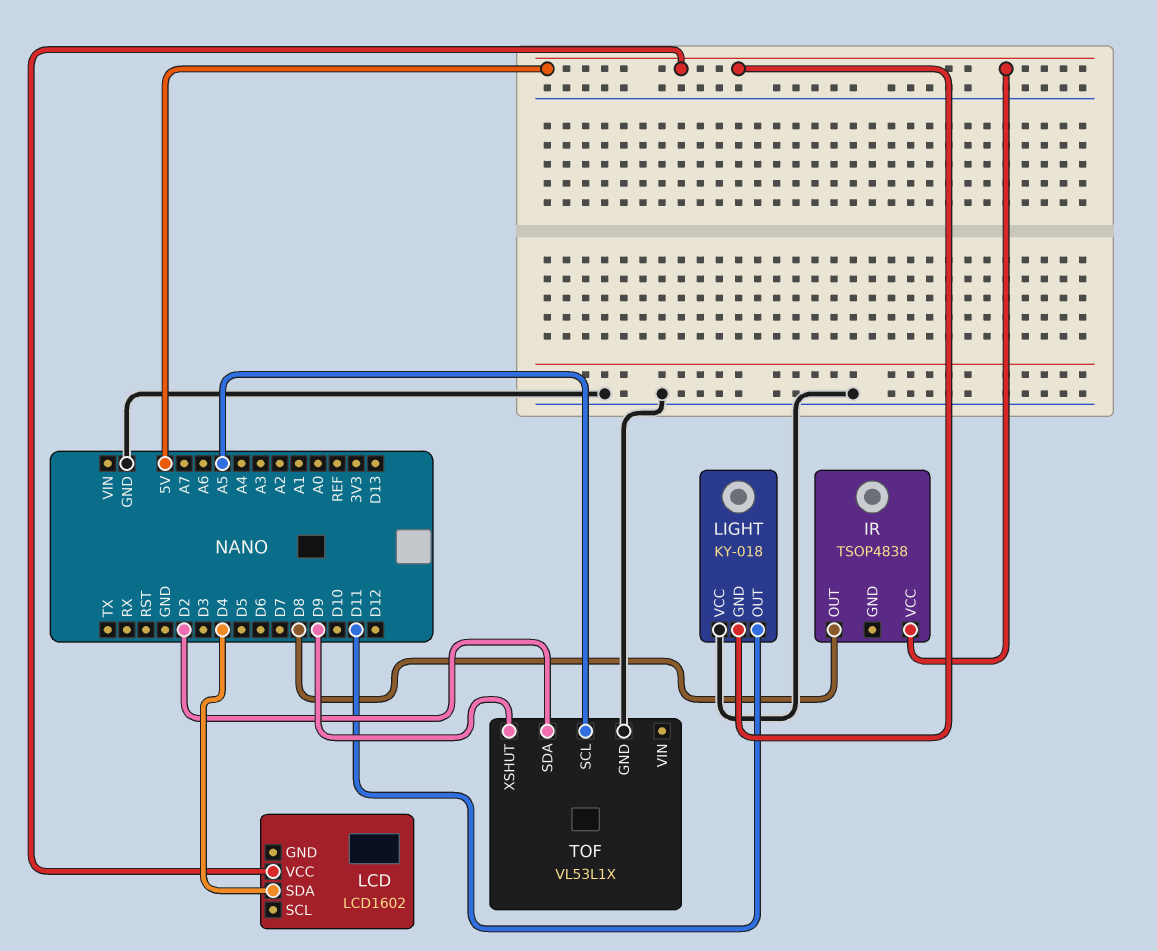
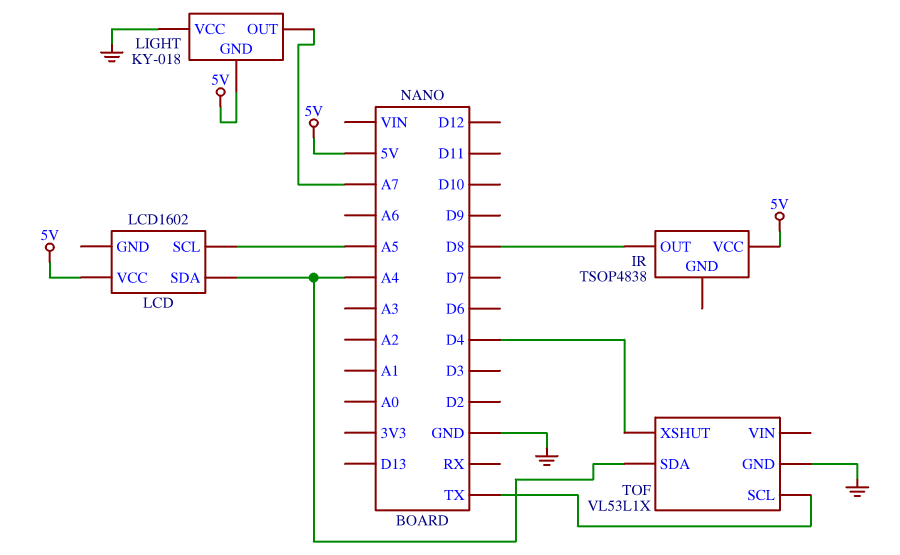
LCD pin SCL: none -> A5
LCD pin SDA: D4 -> A4
LIGHT pin OUT: D11 -> A7
TOF pin SCL: A5 -> TX
TOF pin SDA: D2 -> A4
TOF pin XSHUT: D9 -> D4

